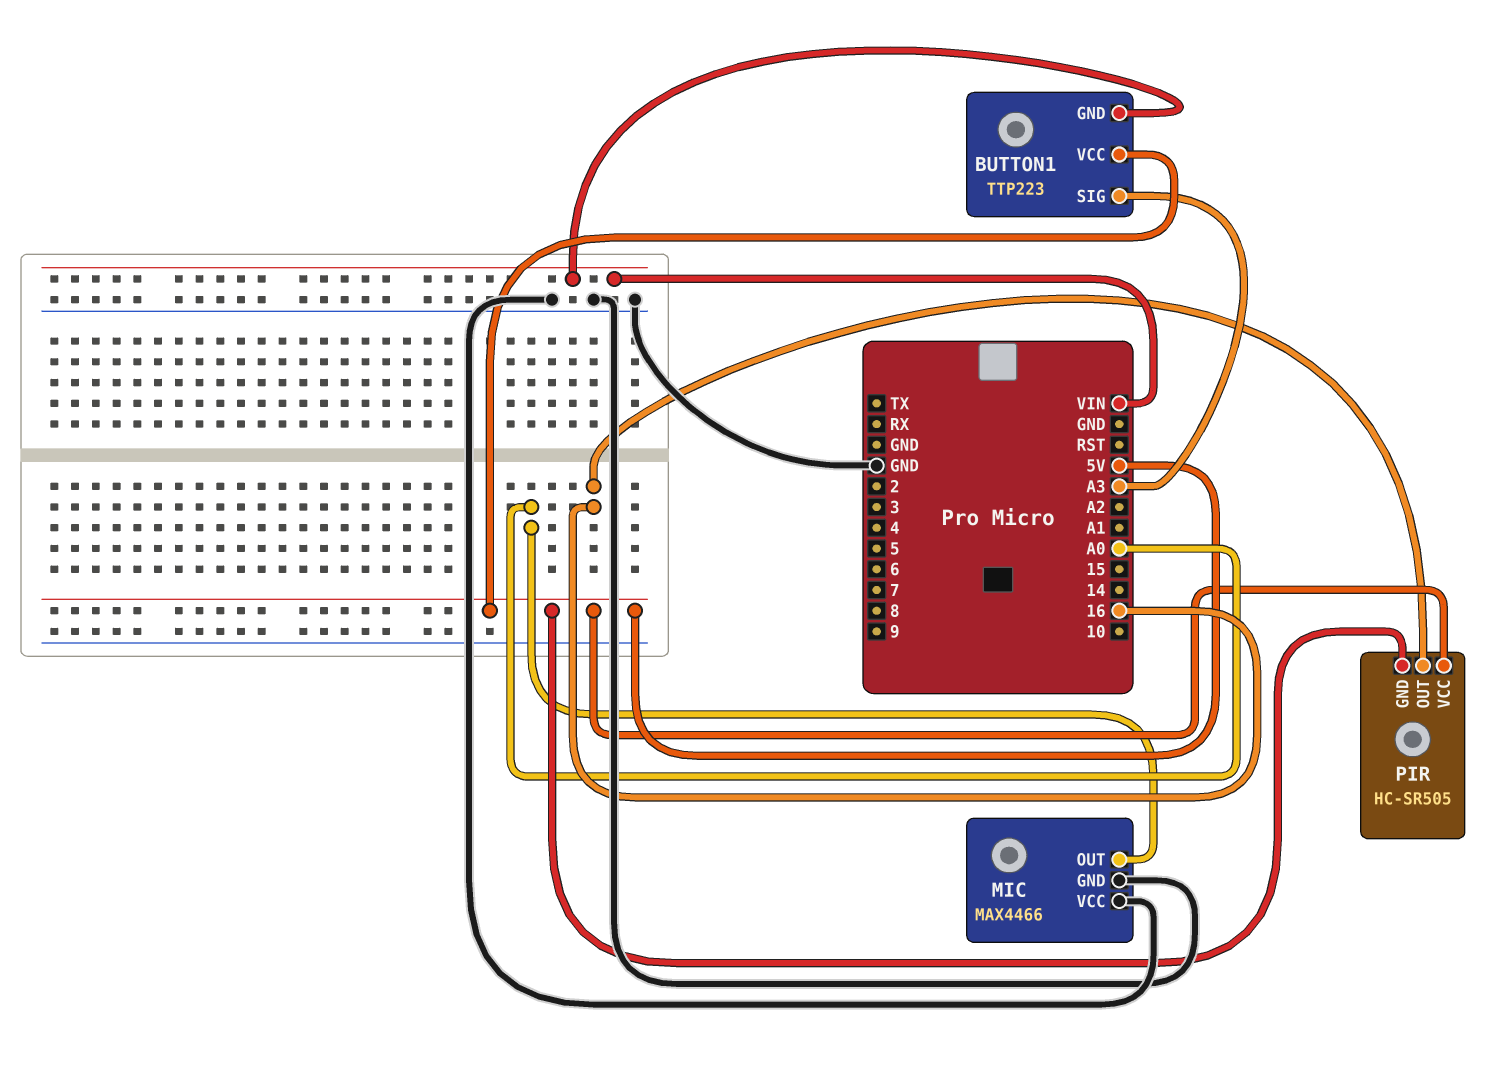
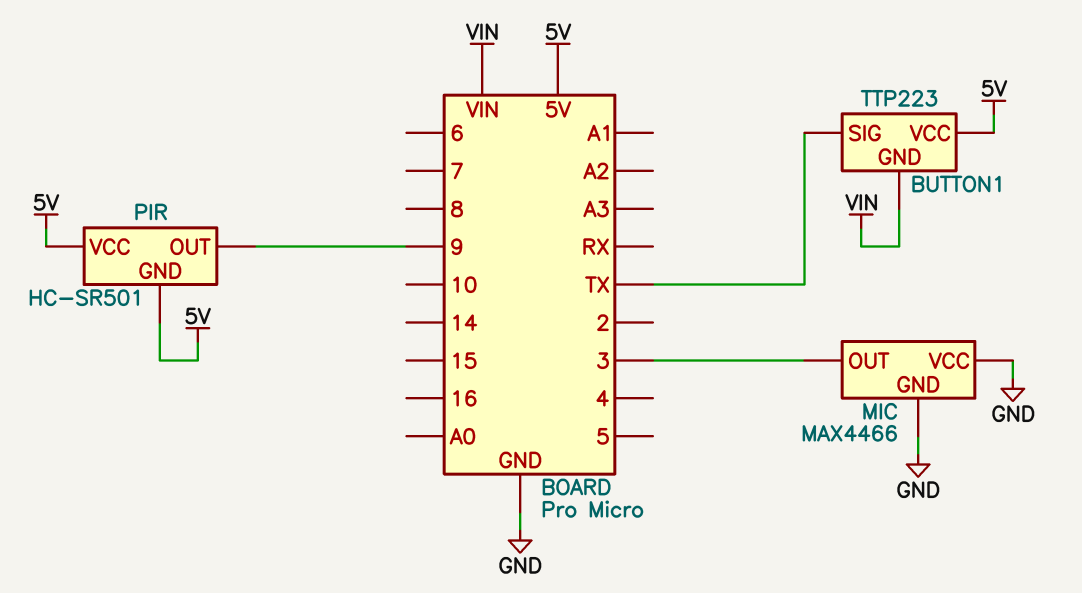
BUTTON1 pin SIG: A3 -> TX
MIC pin OUT: A0 -> 3
PIR: HC-SR505 -> HC-SR501
PIR pin OUT: 16 -> 9

